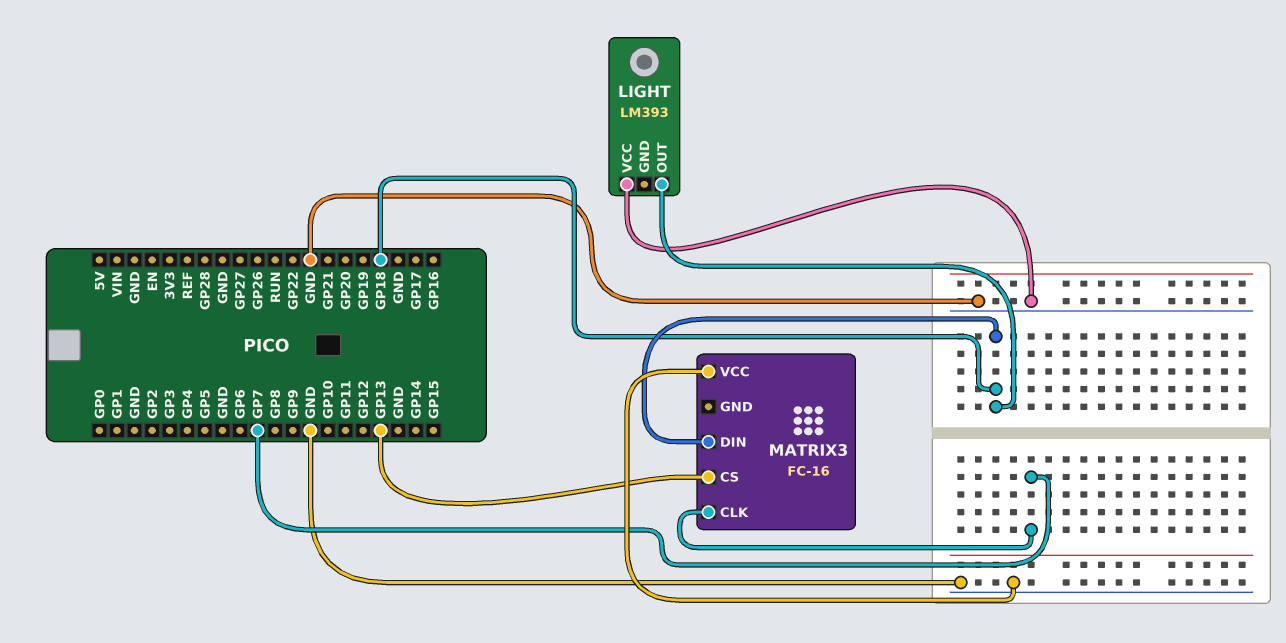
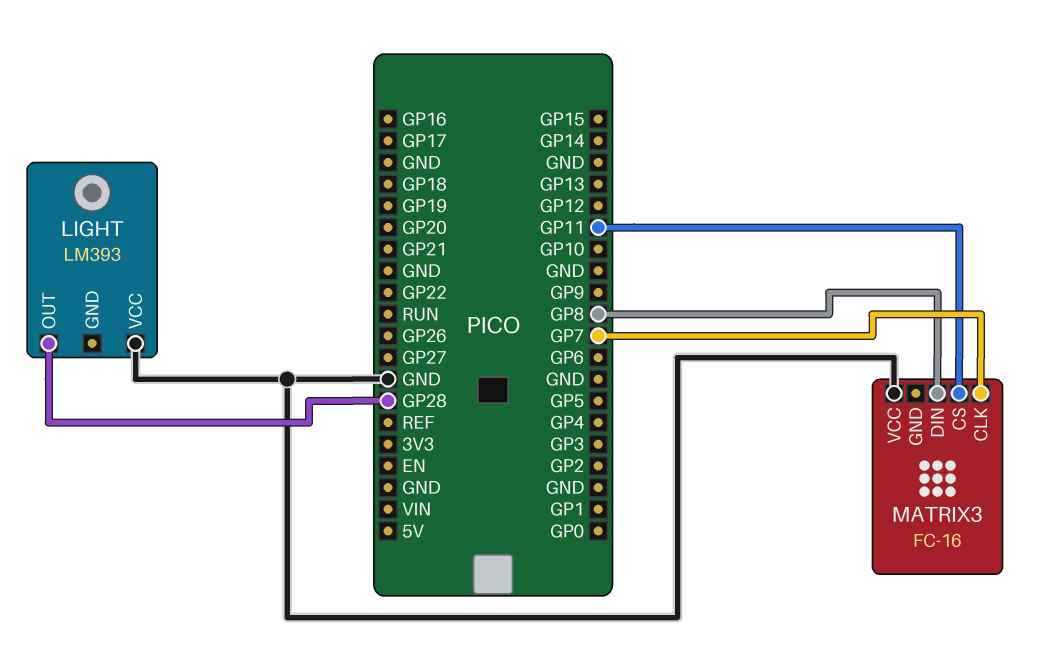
LIGHT pin OUT: GP18 -> GP28
MATRIX3 pin CS: GP13 -> GP11
MATRIX3 pin DIN: GP18 -> GP8

